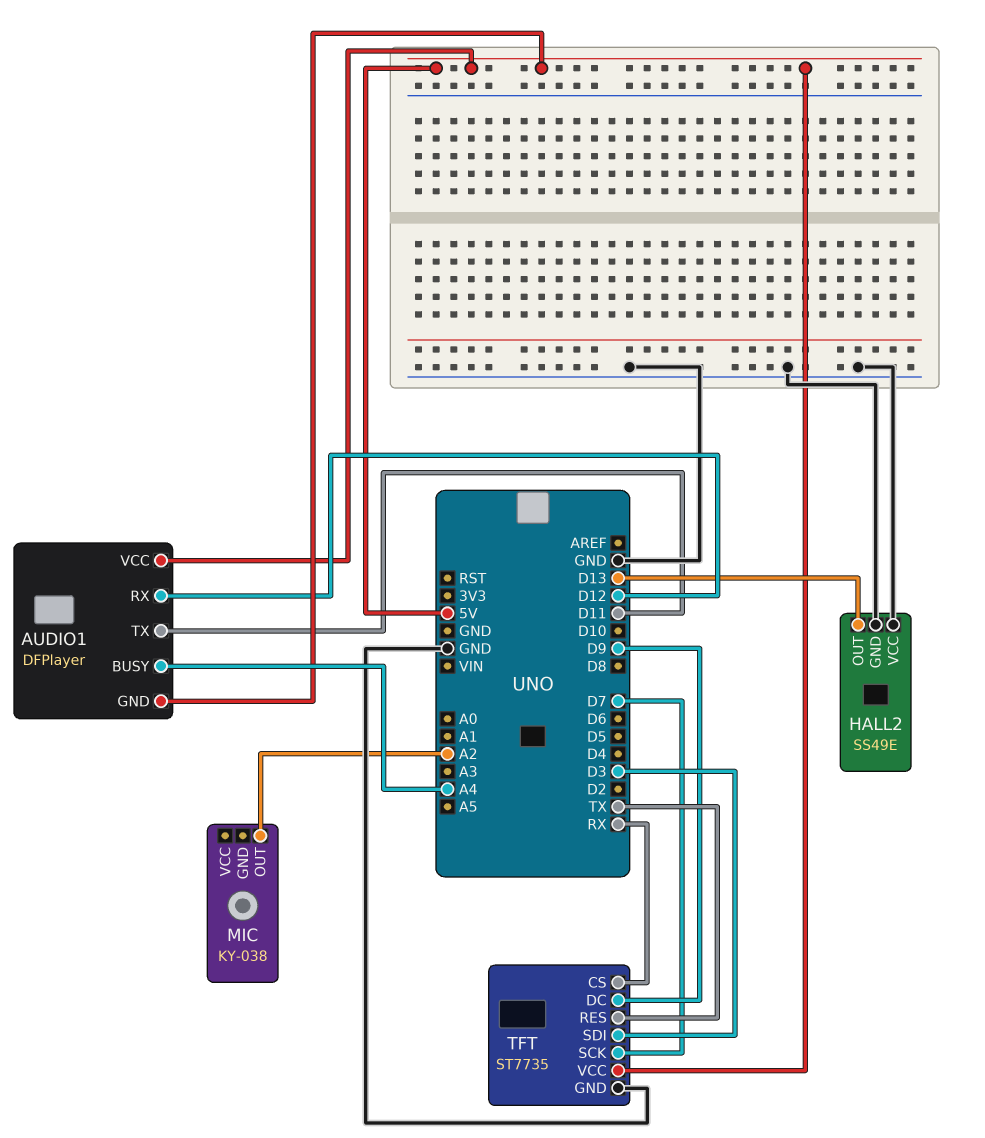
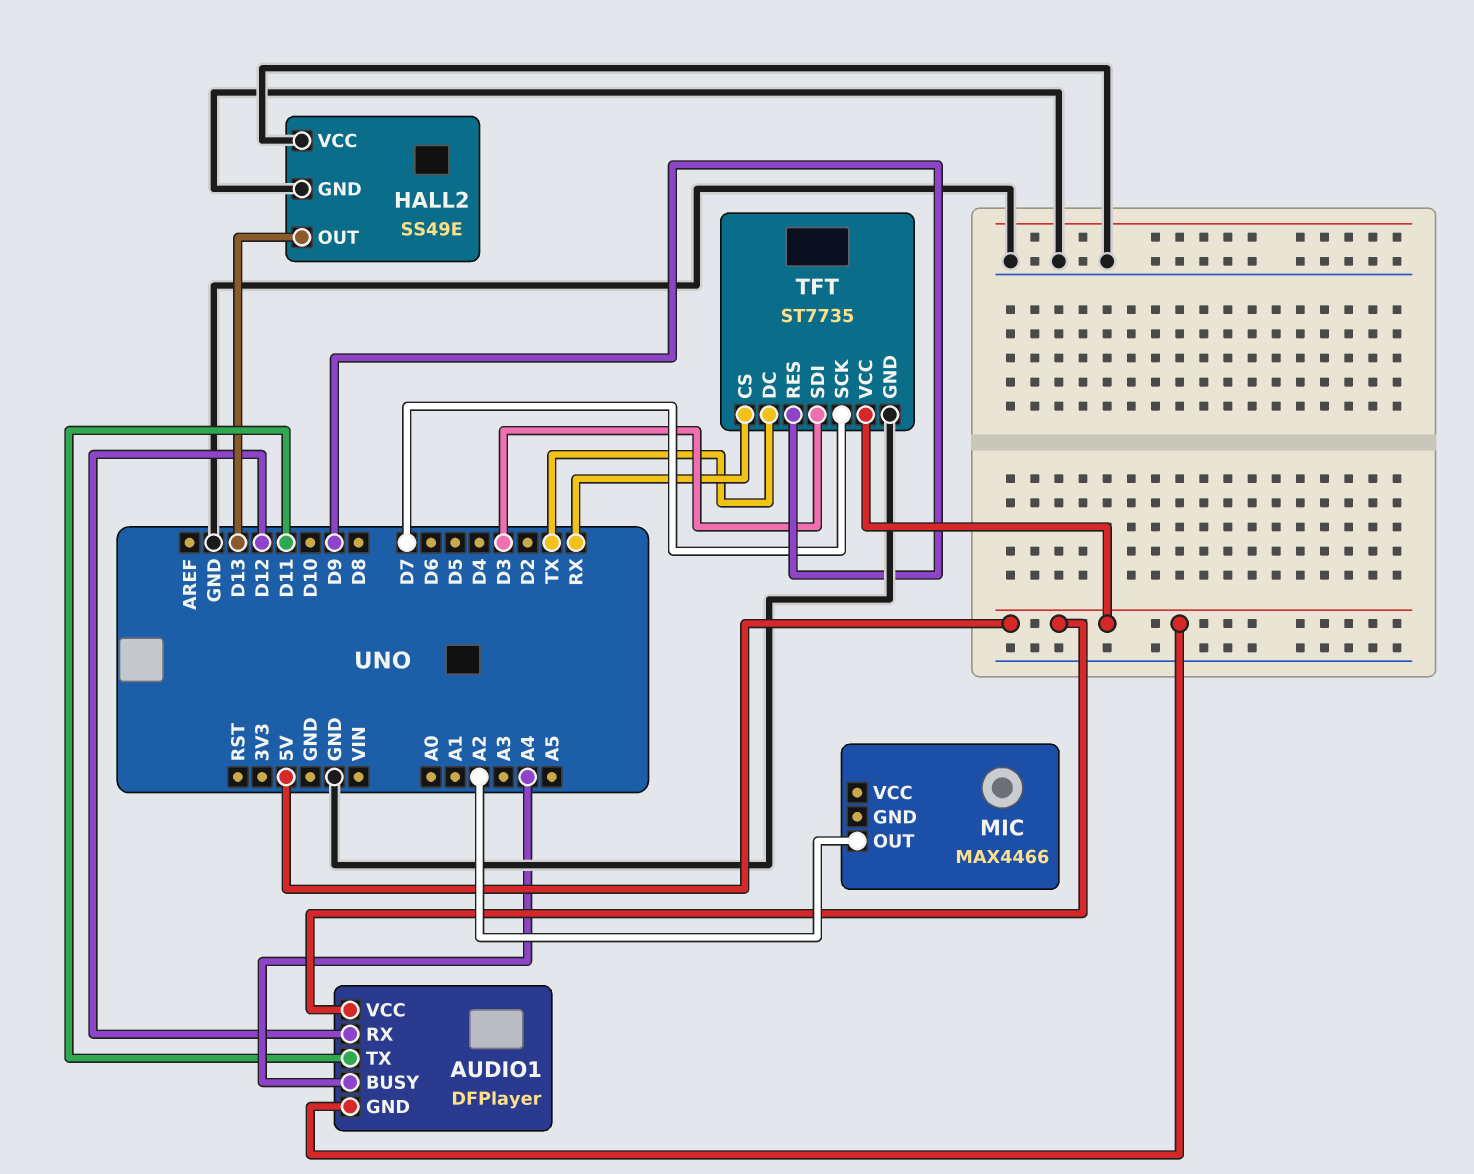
MIC: KY-038 -> MAX4466
TFT pin DC: D9 -> TX
TFT pin RES: TX -> D9

